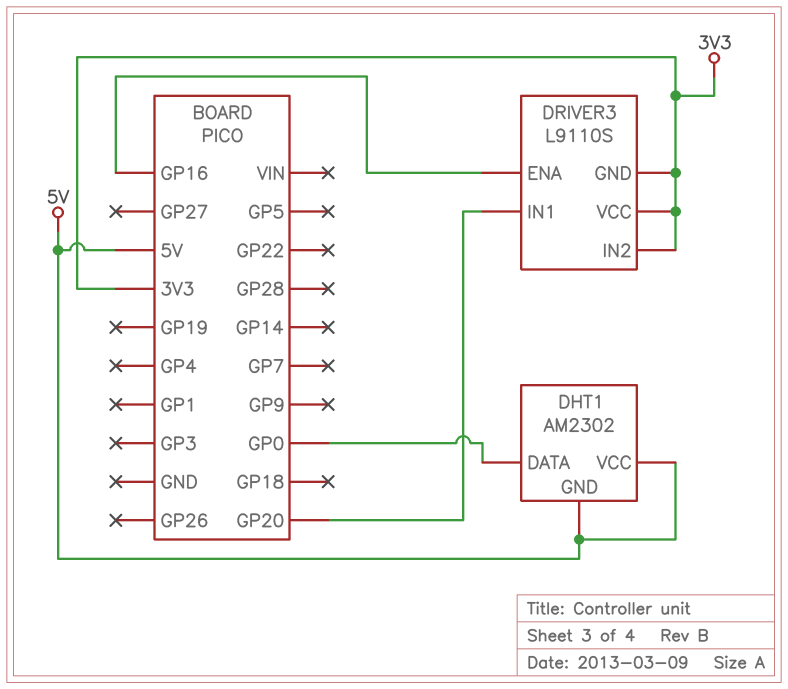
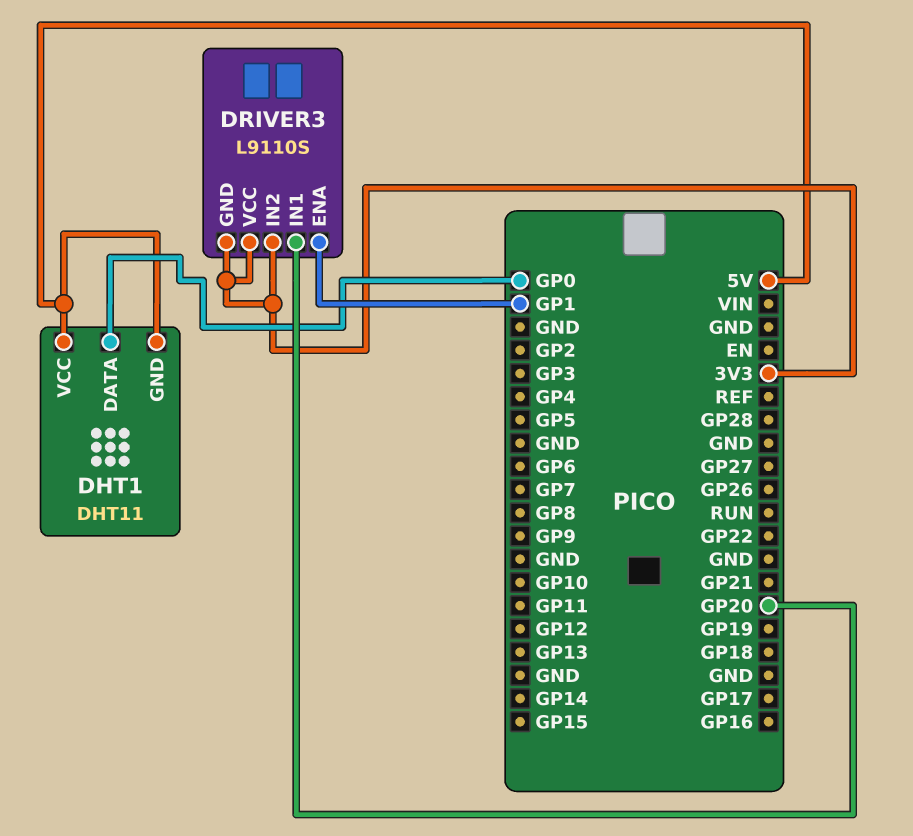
DHT1: AM2302 -> DHT11
DRIVER3 pin ENA: GP16 -> GP1

